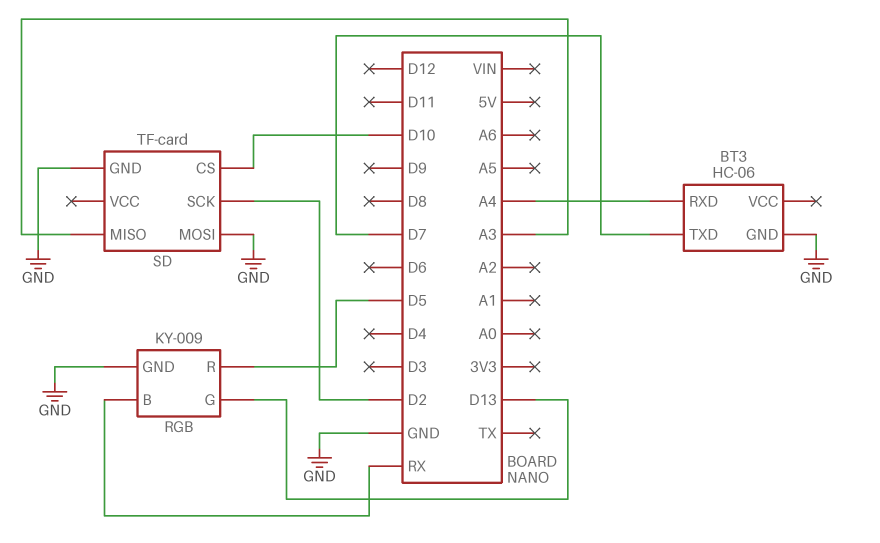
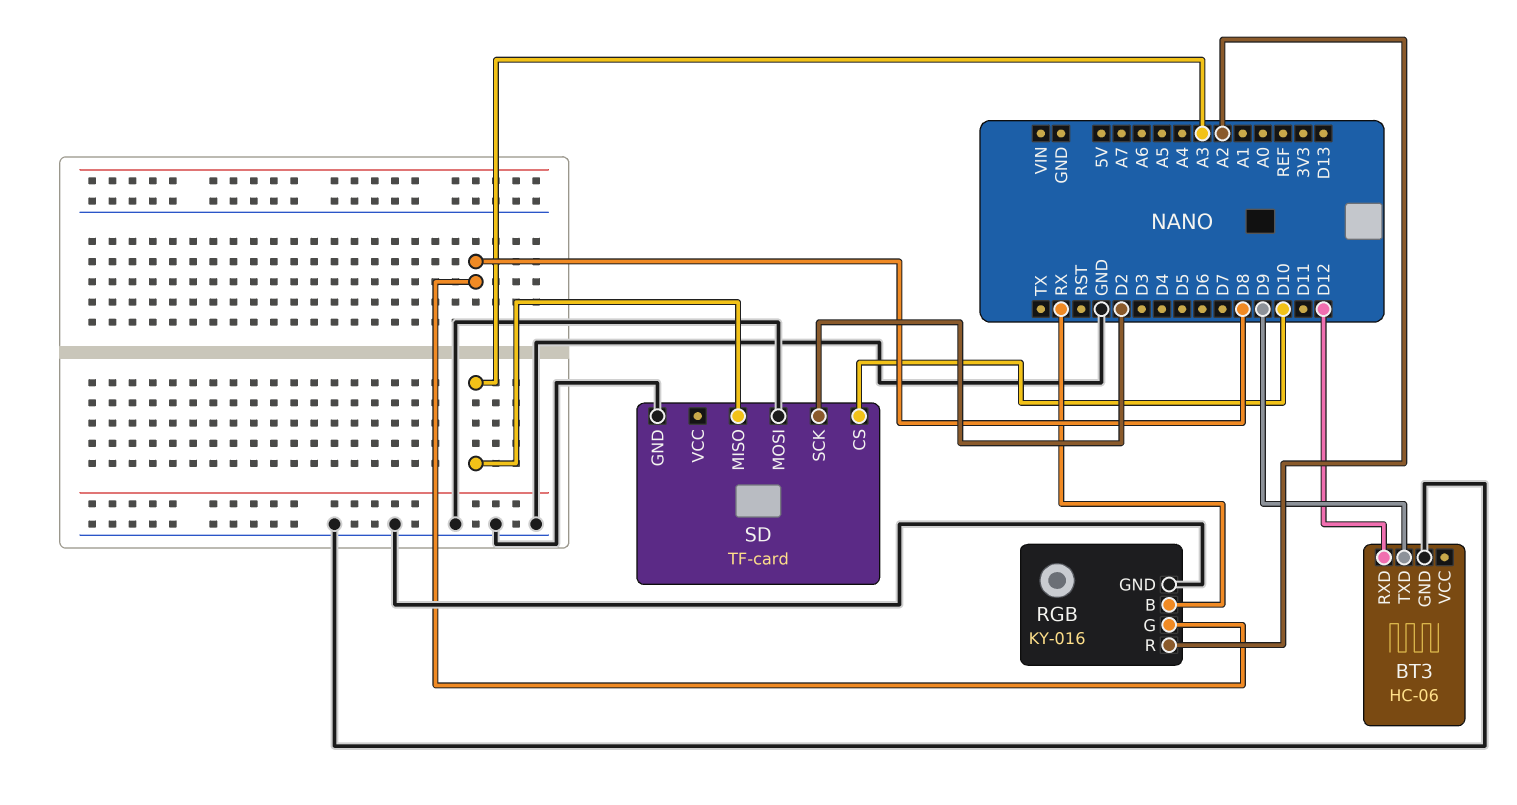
BT3 pin RXD: A4 -> D12
BT3 pin TXD: D7 -> D9
RGB: KY-009 -> KY-016
RGB pin G: D13 -> D8
RGB pin R: D5 -> A2

